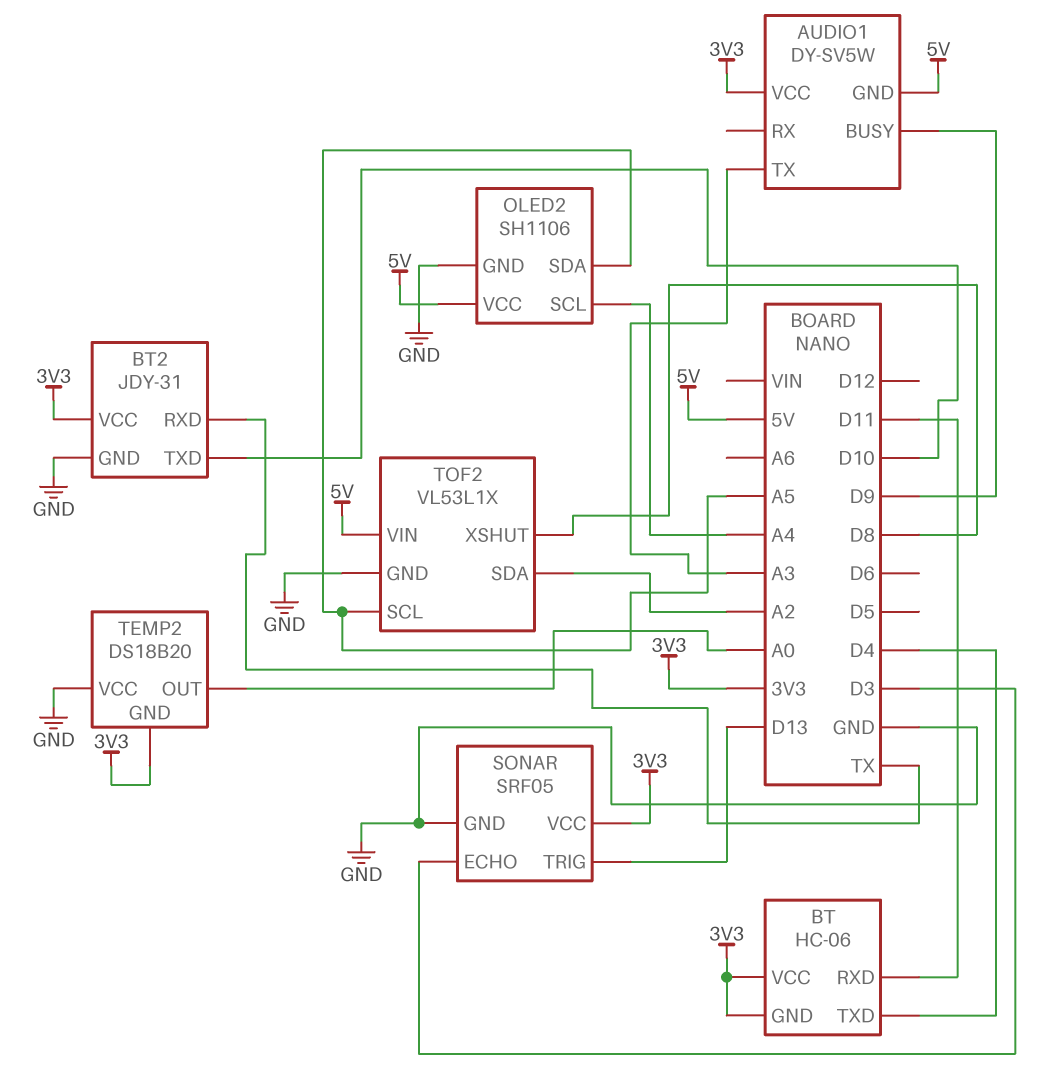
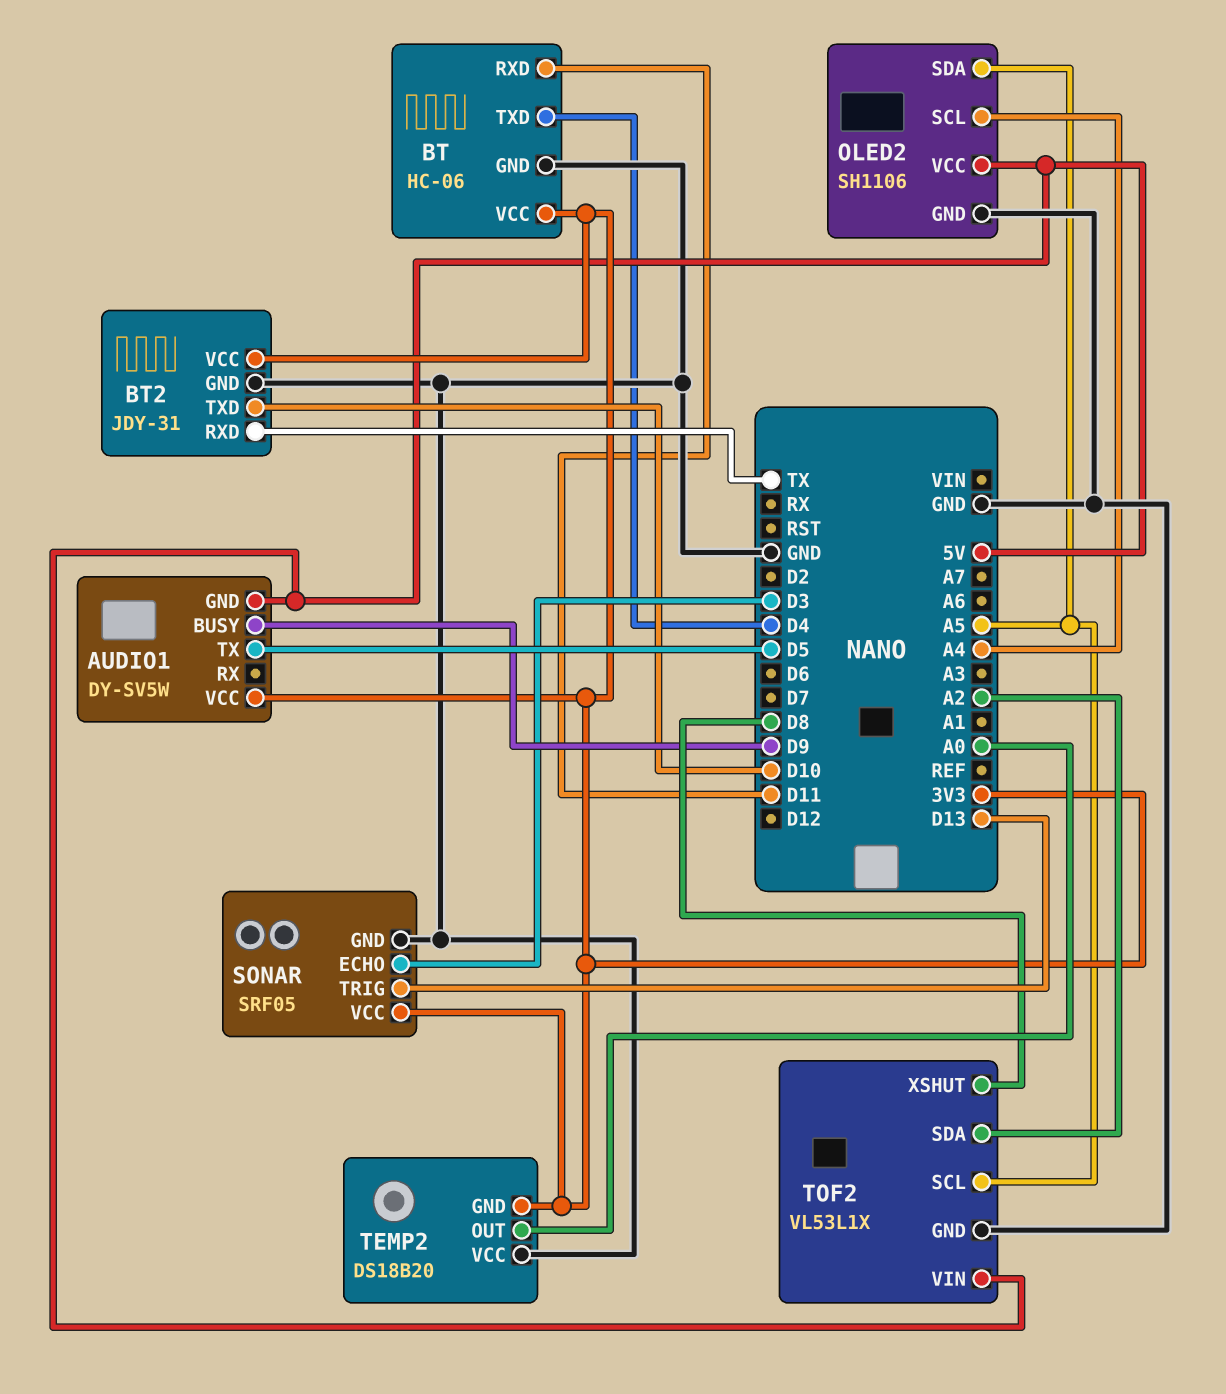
AUDIO1 pin TX: A3 -> D5
BT pin GND: 3V3 -> GND

